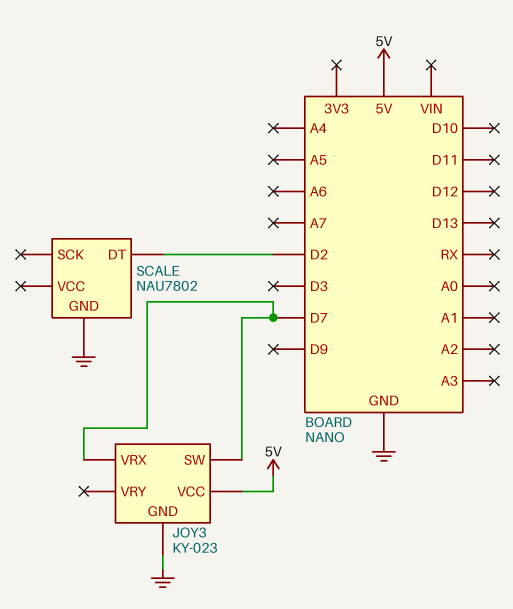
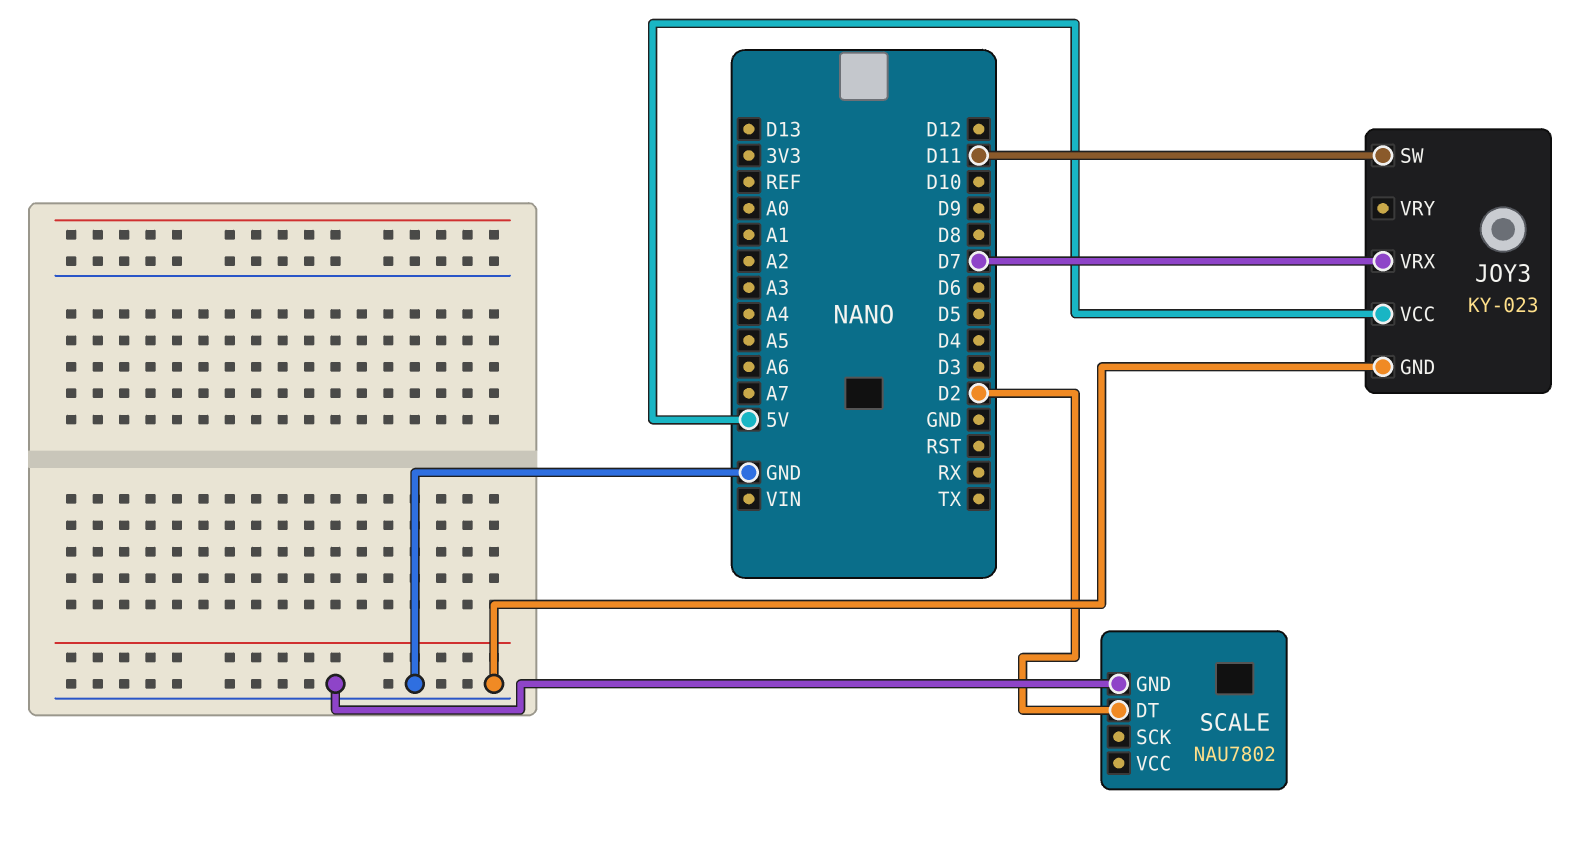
JOY3 pin SW: D7 -> D11

